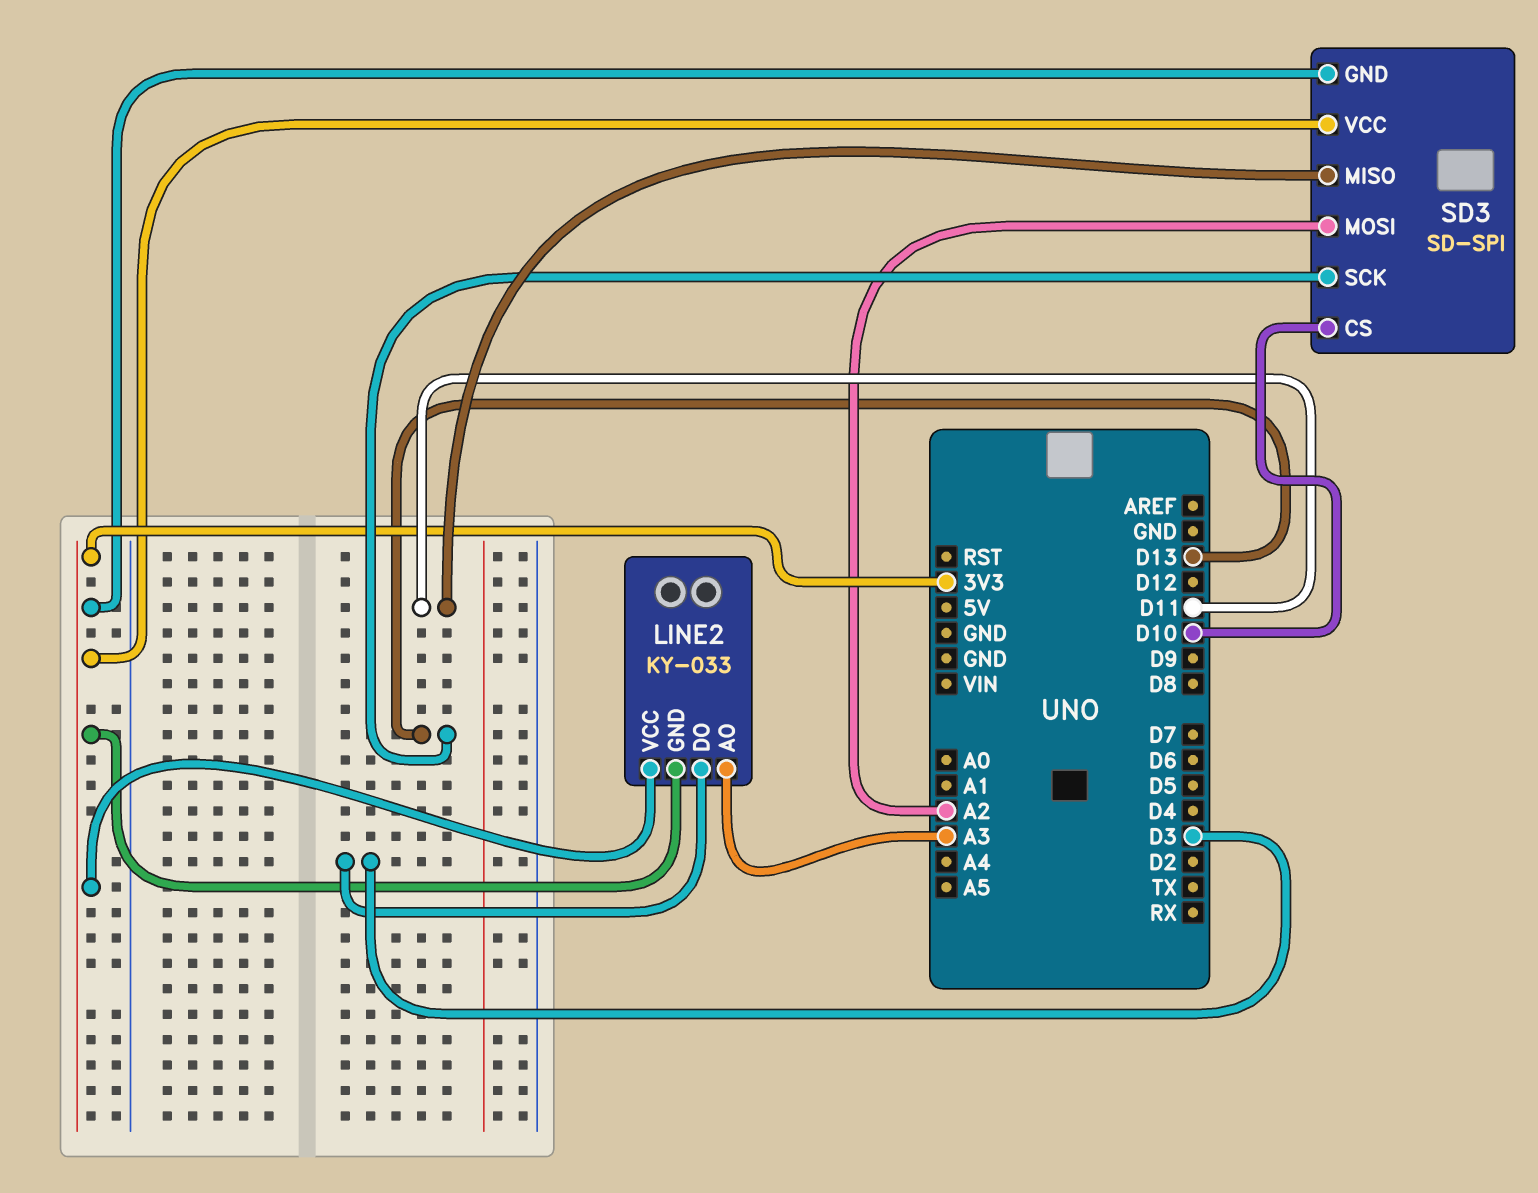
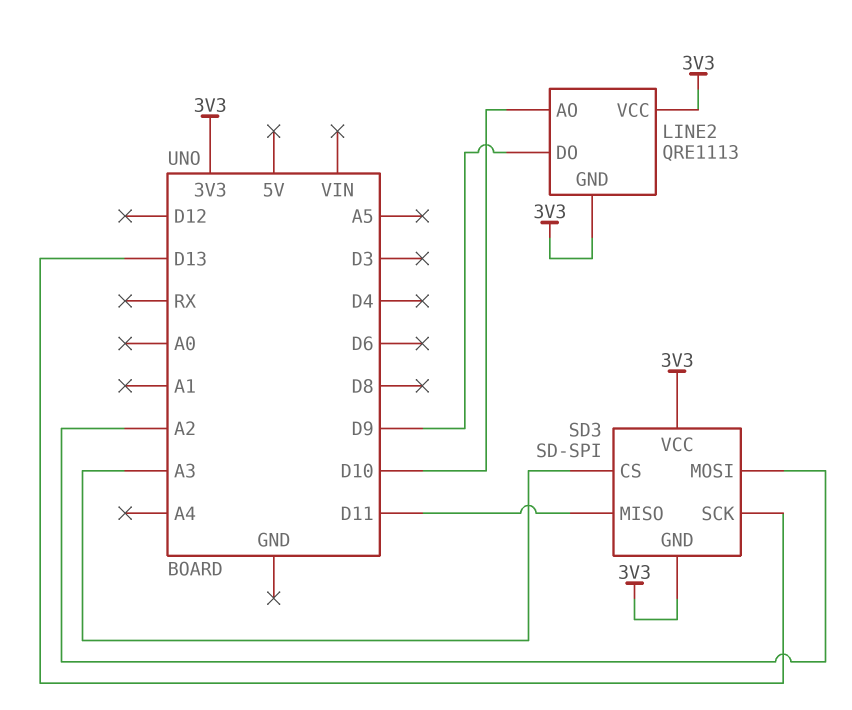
LINE2: KY-033 -> QRE1113
LINE2 pin AO: A3 -> D10
LINE2 pin DO: D3 -> D9
SD3 pin CS: D10 -> A3

